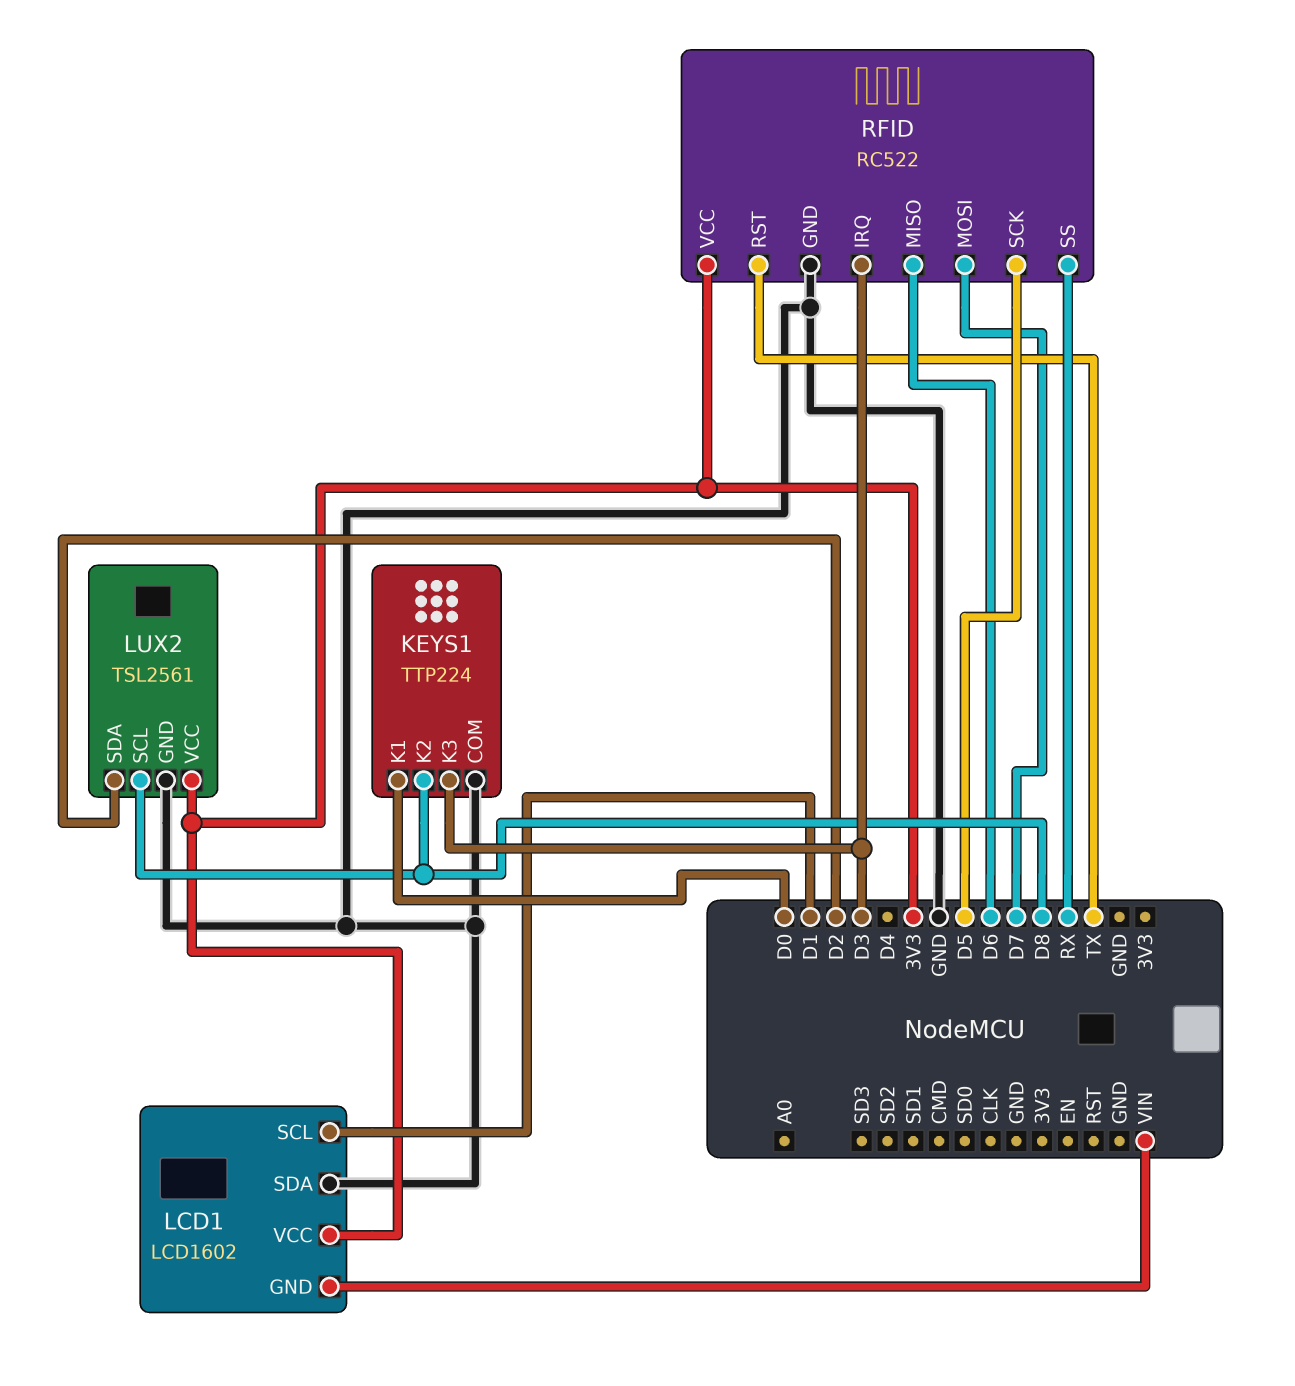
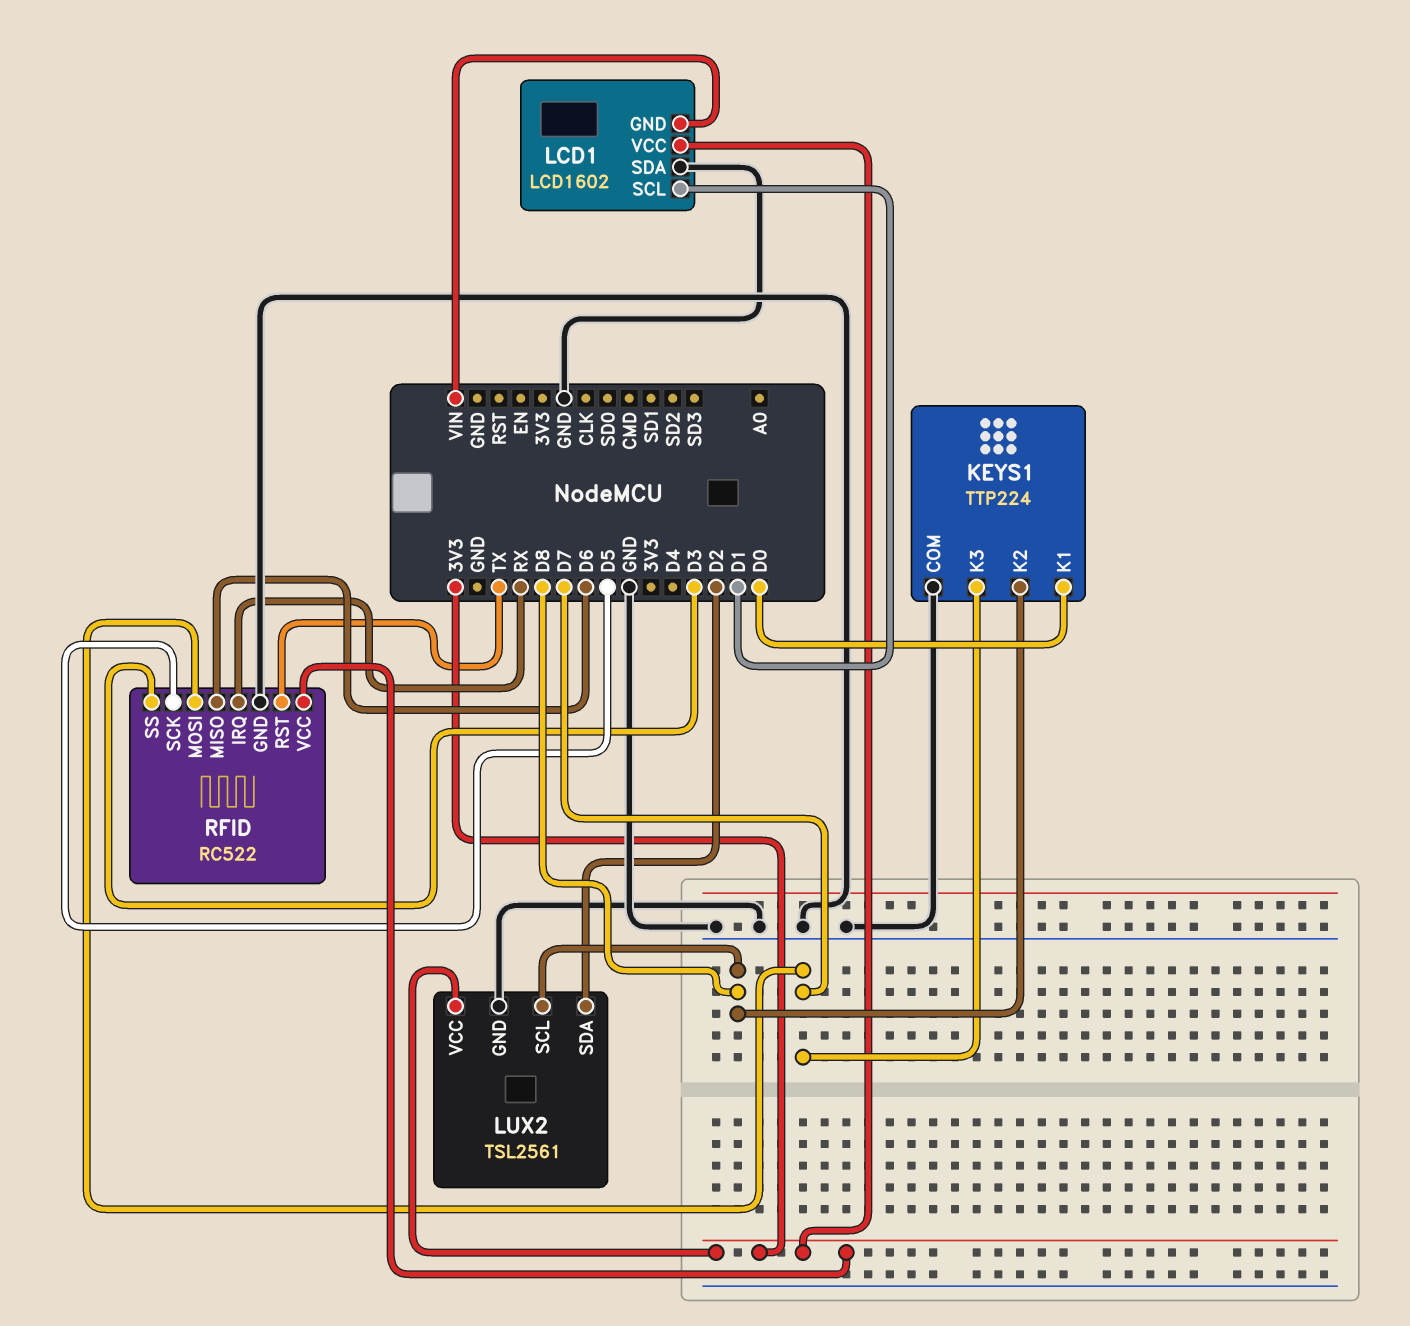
KEYS1 pin K3: D3 -> D7
RFID pin IRQ: D3 -> RX
RFID pin SS: RX -> D3

